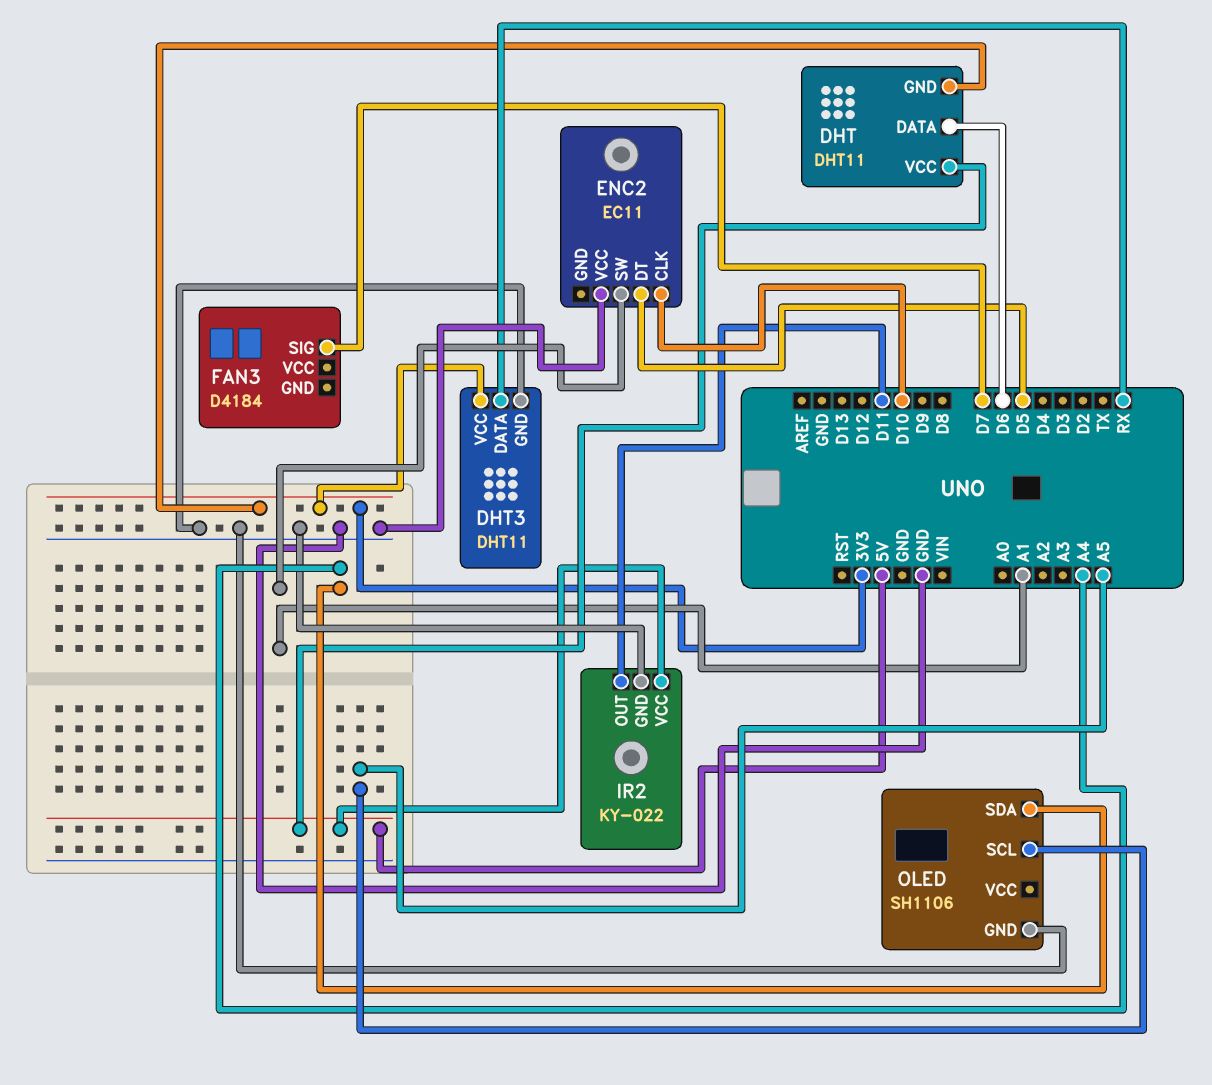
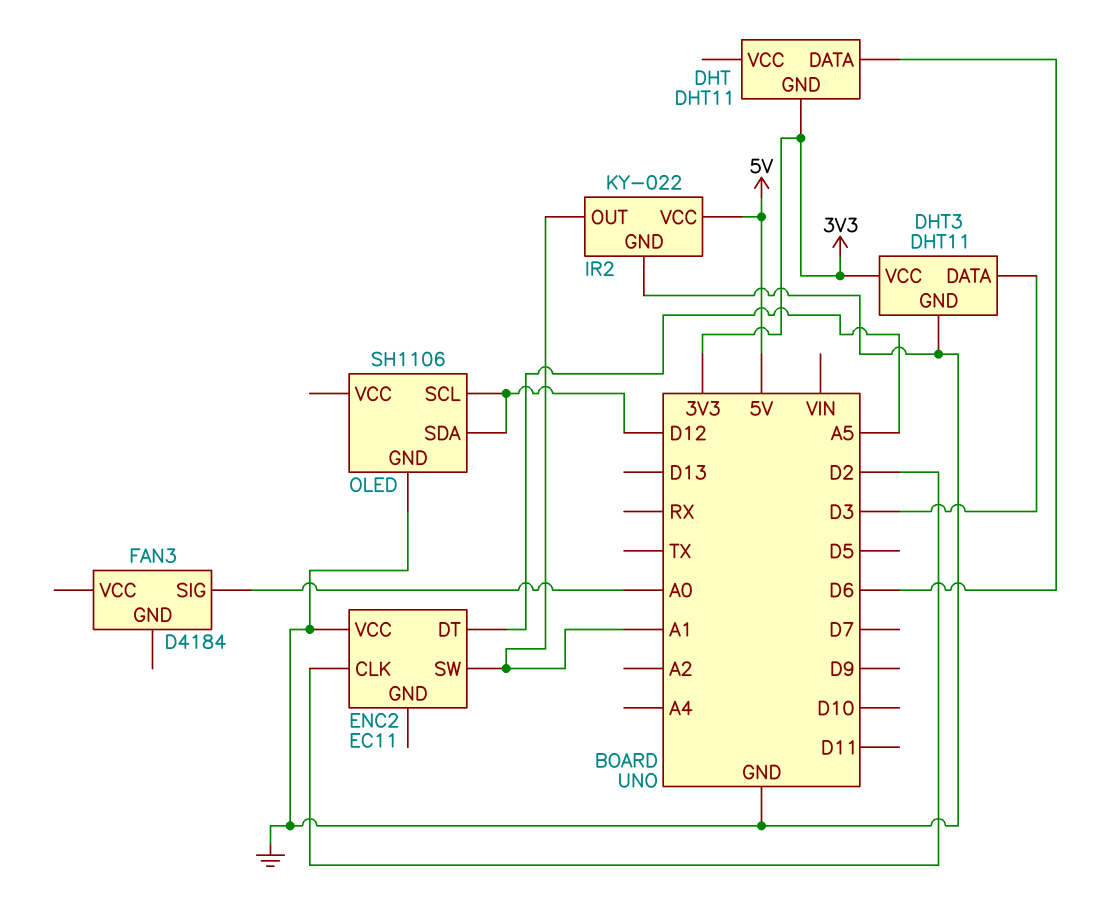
DHT pin VCC: 5V -> none
DHT3 pin DATA: RX -> D3
ENC2 pin CLK: D10 -> D2
ENC2 pin DT: D5 -> A5
FAN3 pin SIG: D7 -> A0
IR2 pin OUT: D11 -> A1
OLED pin SCL: A5 -> D12
OLED pin SDA: A4 -> D12

